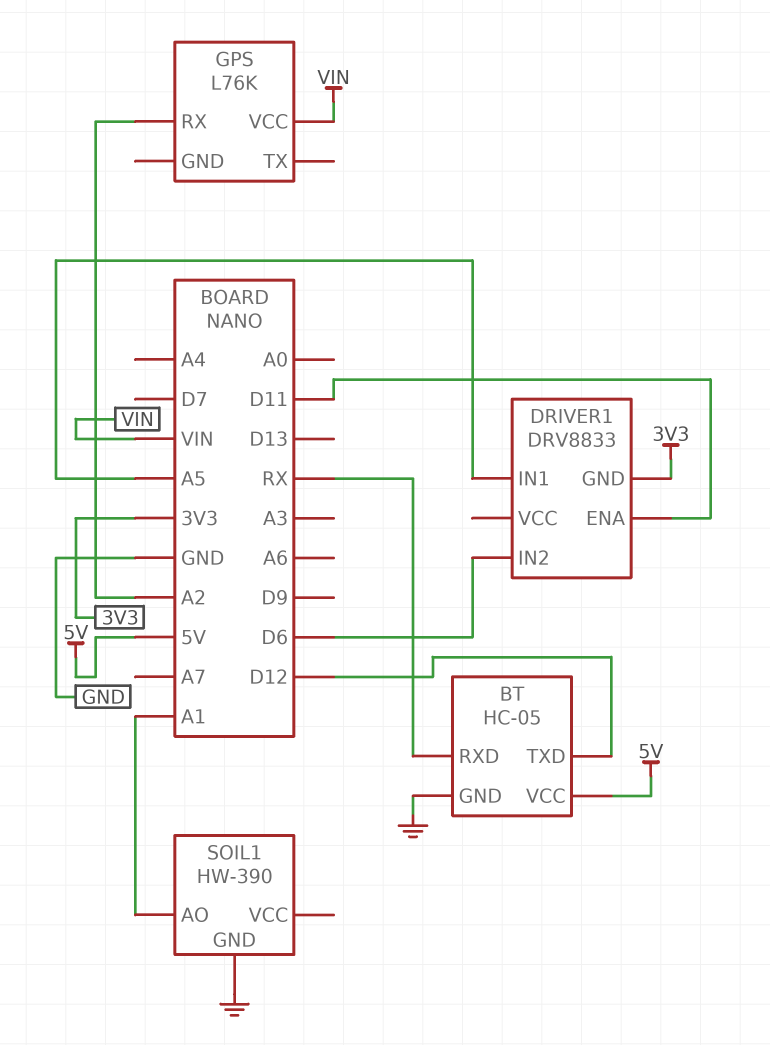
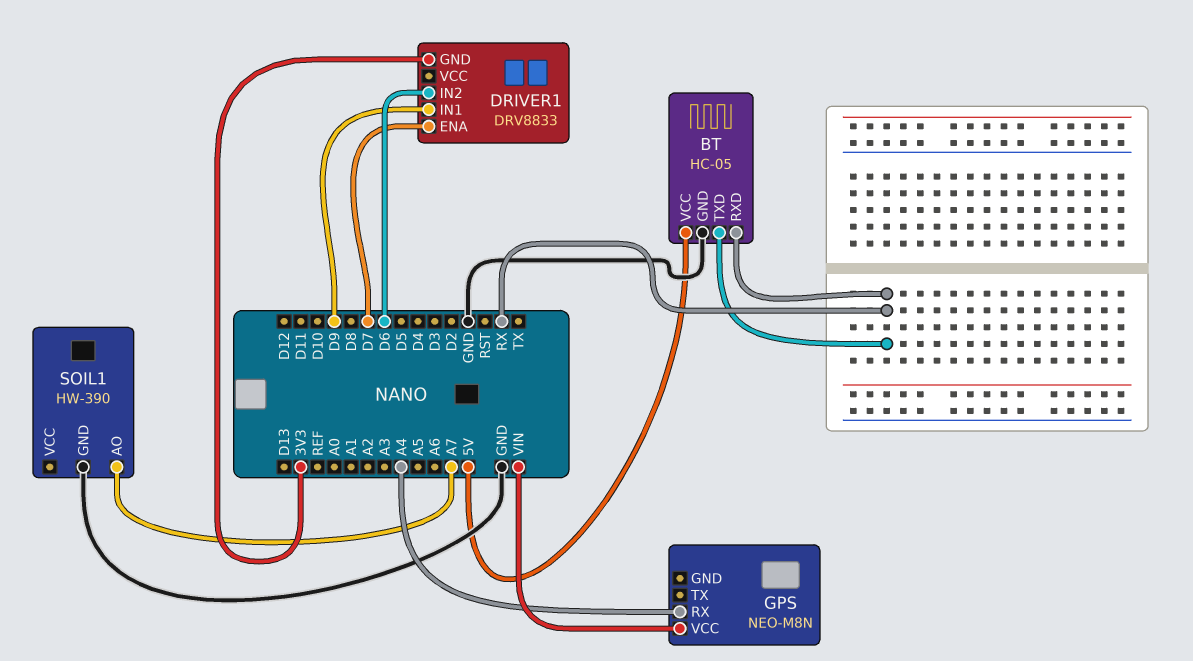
BT pin TXD: D12 -> RX
DRIVER1 pin ENA: D11 -> D7
DRIVER1 pin IN1: A5 -> D9
GPS: L76K -> NEO-M8N
GPS pin RX: A2 -> A4
SOIL1 pin AO: A1 -> A7

